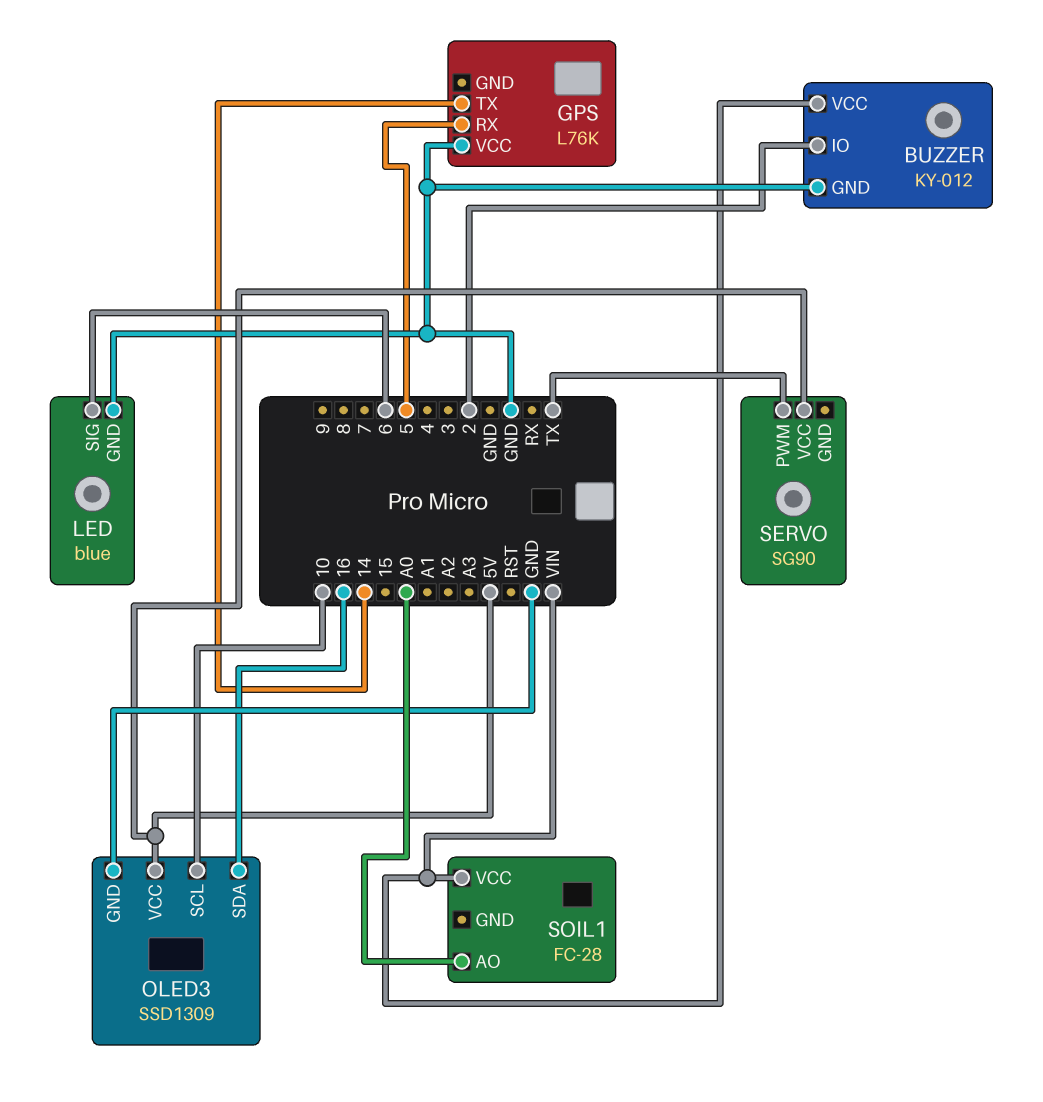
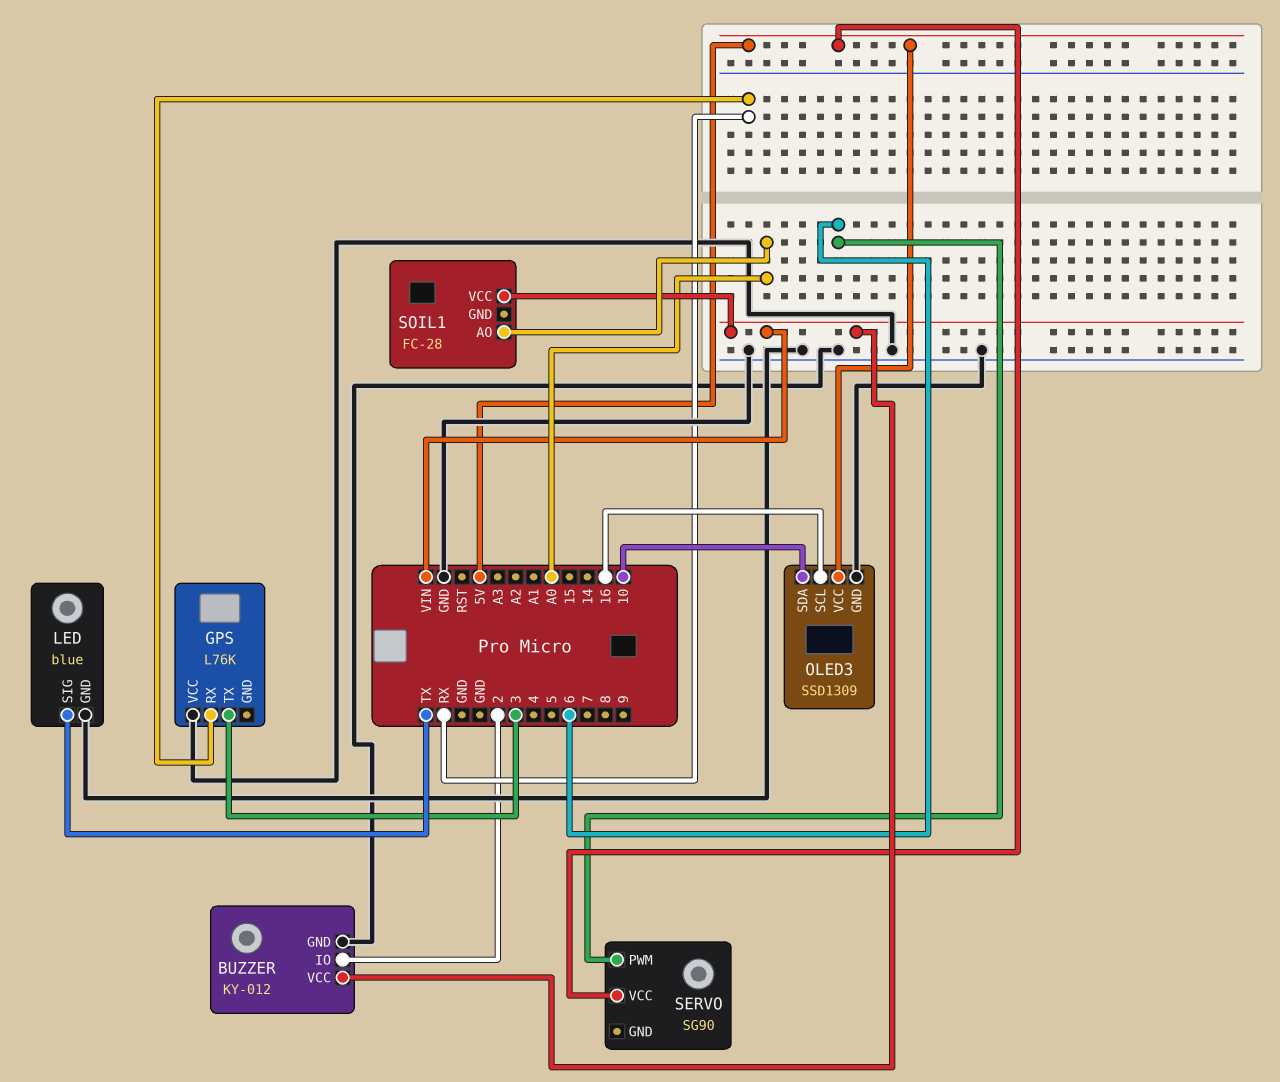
GPS pin RX: 5 -> RX
GPS pin TX: 14 -> 3
LED pin SIG: 6 -> TX
OLED3 pin SCL: 10 -> 16
OLED3 pin SDA: 16 -> 10
SERVO pin PWM: TX -> 6

